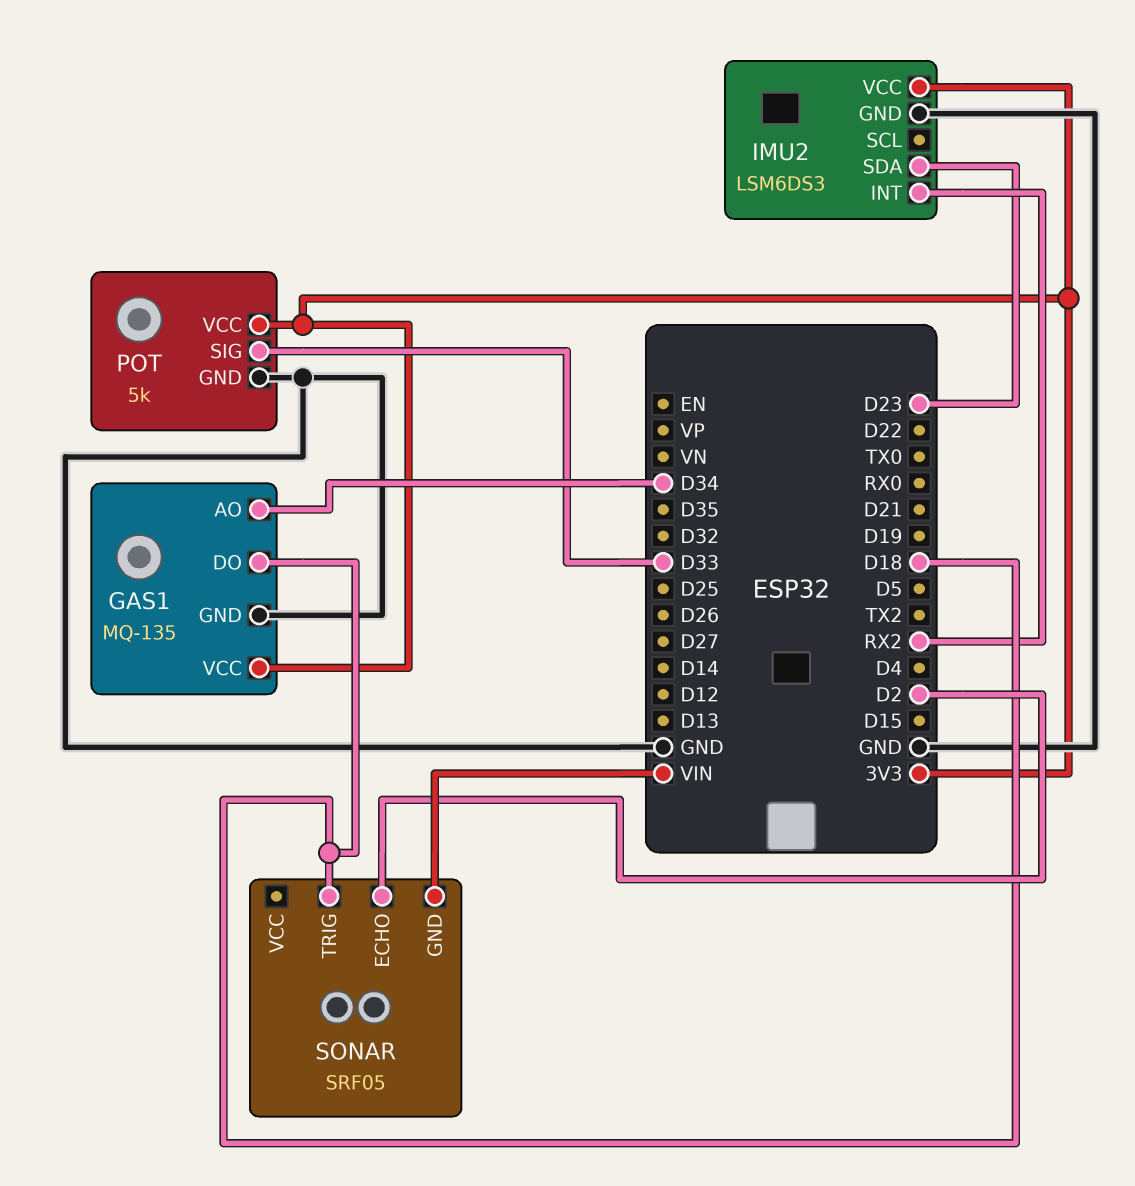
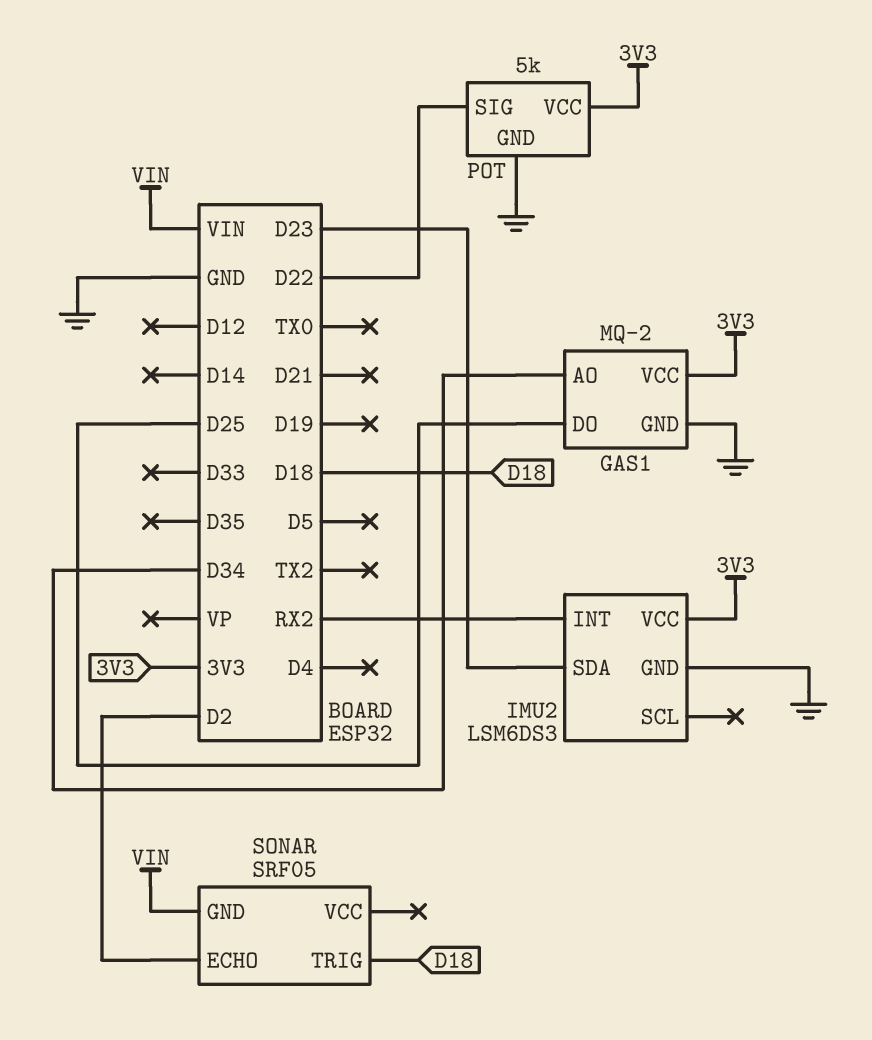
GAS1: MQ-135 -> MQ-2
GAS1 pin DO: D18 -> D25
POT pin SIG: D33 -> D22

